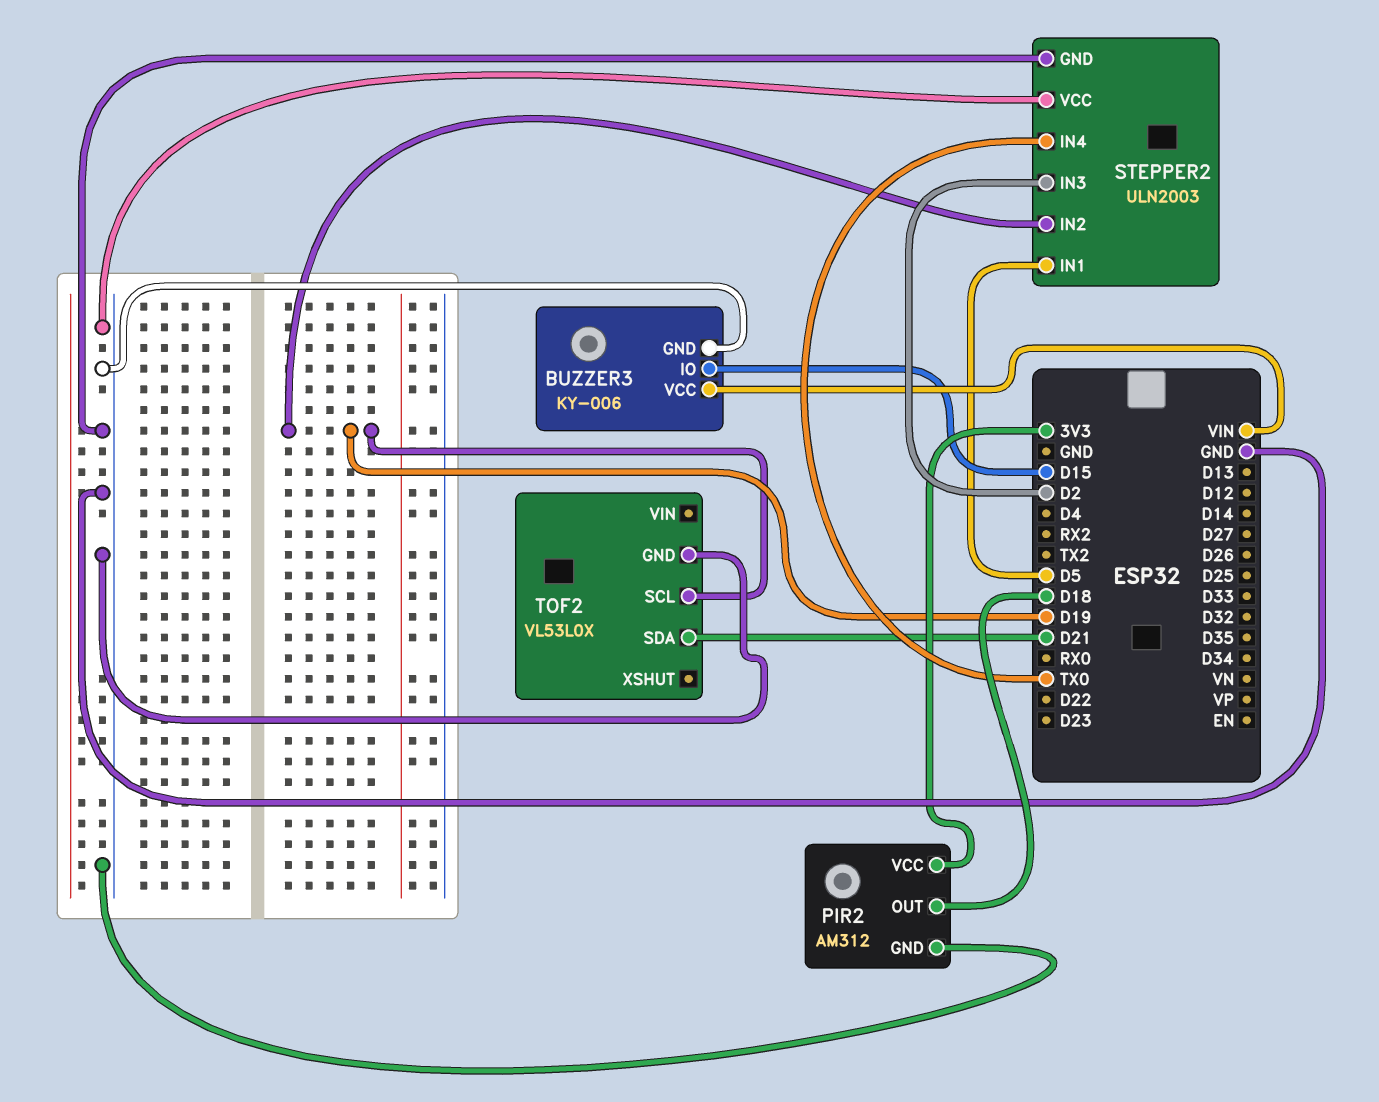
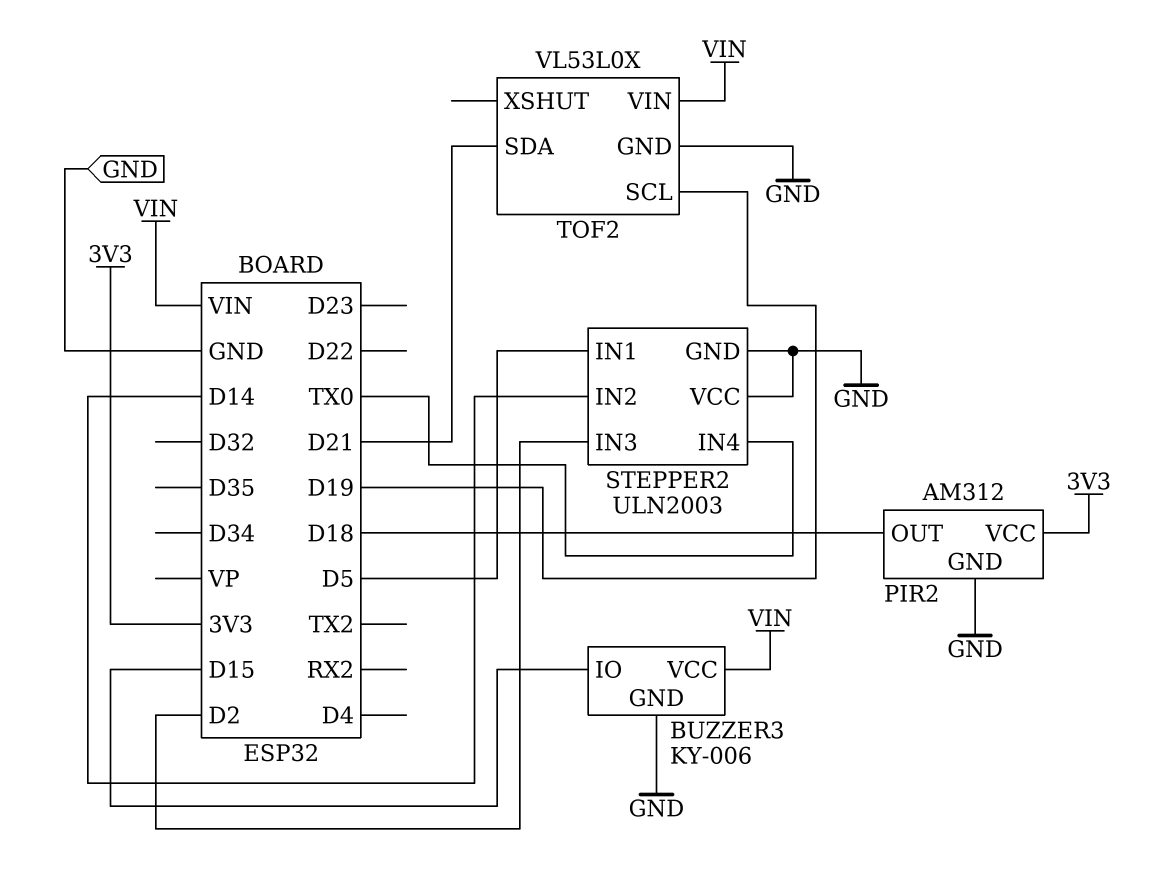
STEPPER2 pin IN2: D19 -> D14
TOF2 pin VIN: none -> VIN

